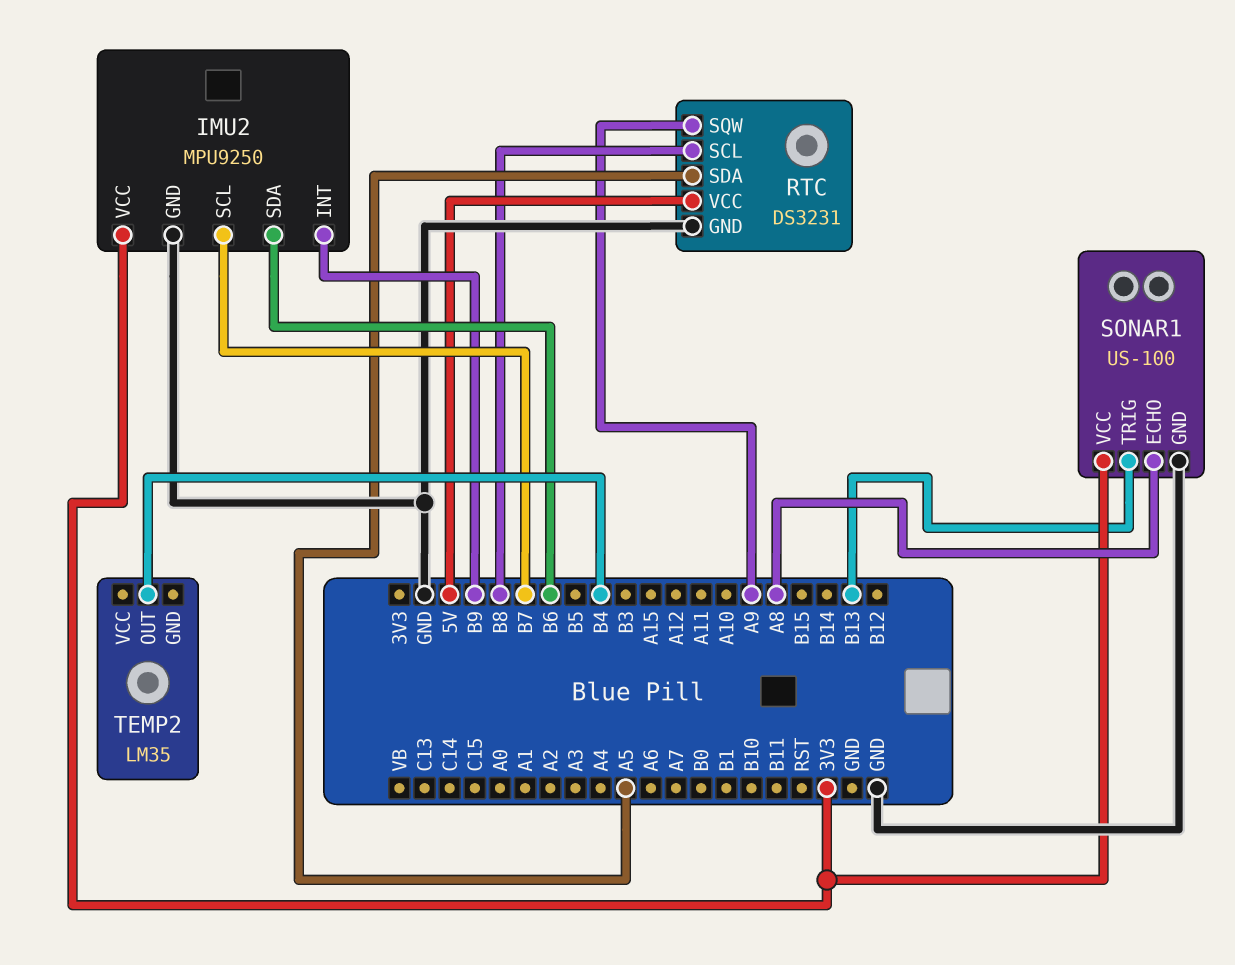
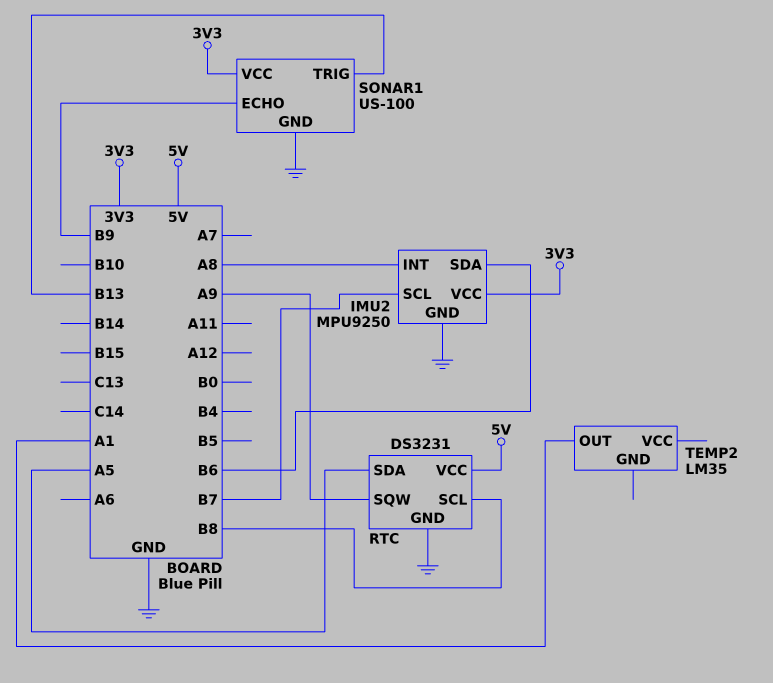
IMU2 pin INT: B9 -> A8
SONAR1 pin ECHO: A8 -> B9
TEMP2 pin OUT: B4 -> A1

